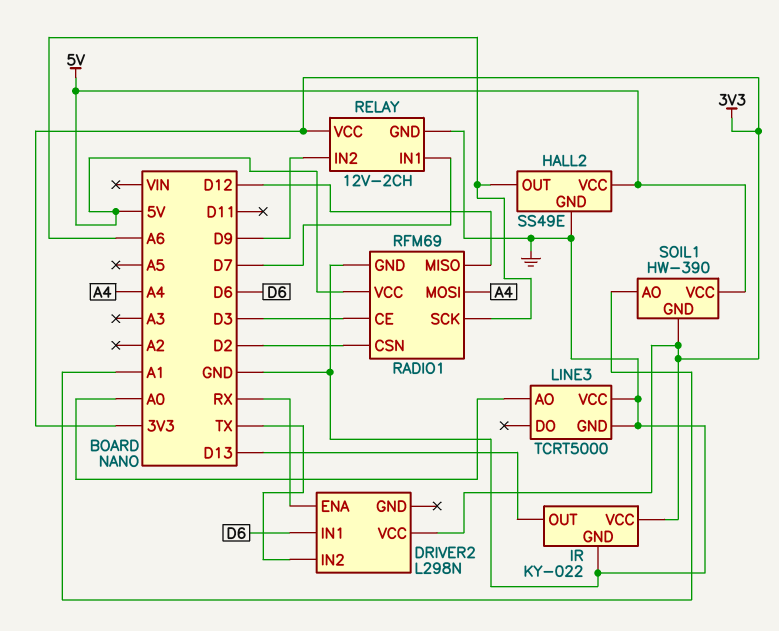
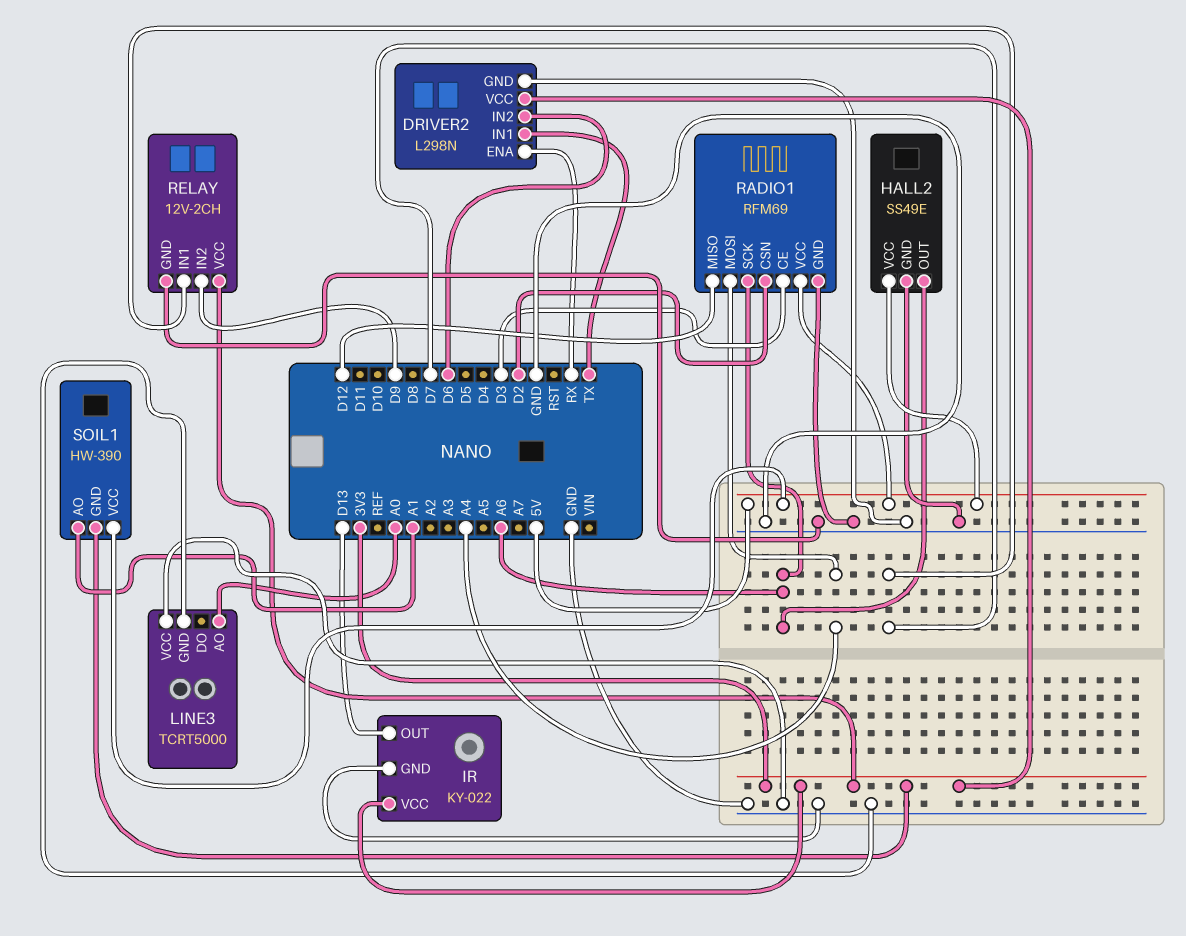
DRIVER2 pin GND: none -> GND
DRIVER2 pin IN1: D6 -> TX
DRIVER2 pin IN2: TX -> D6

